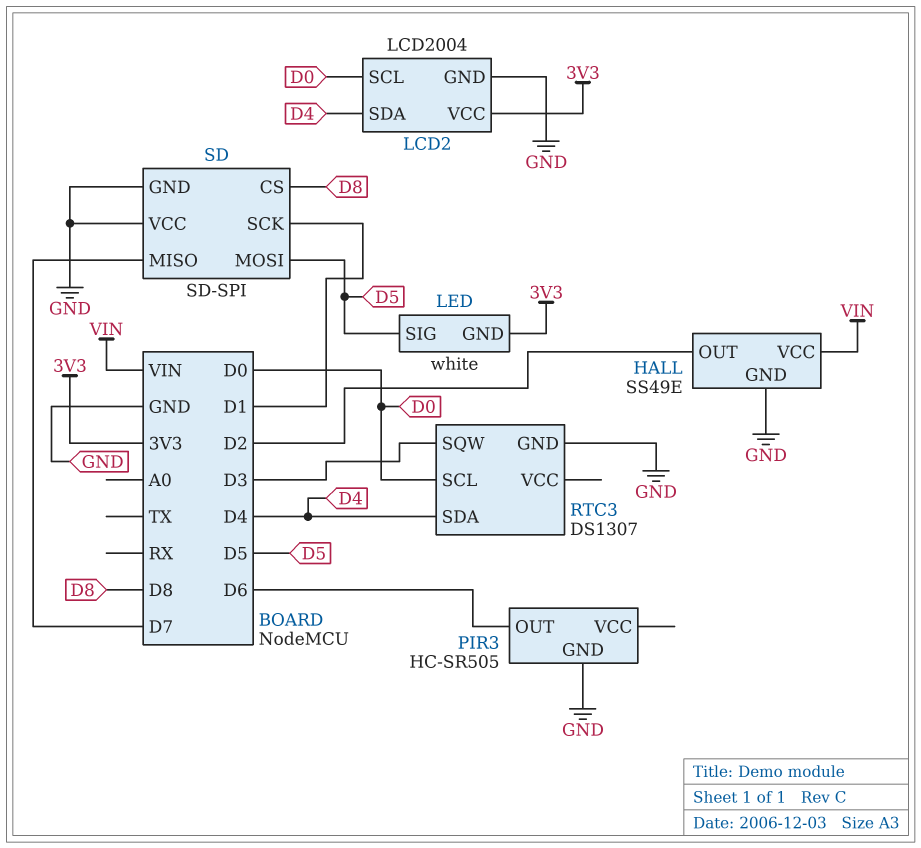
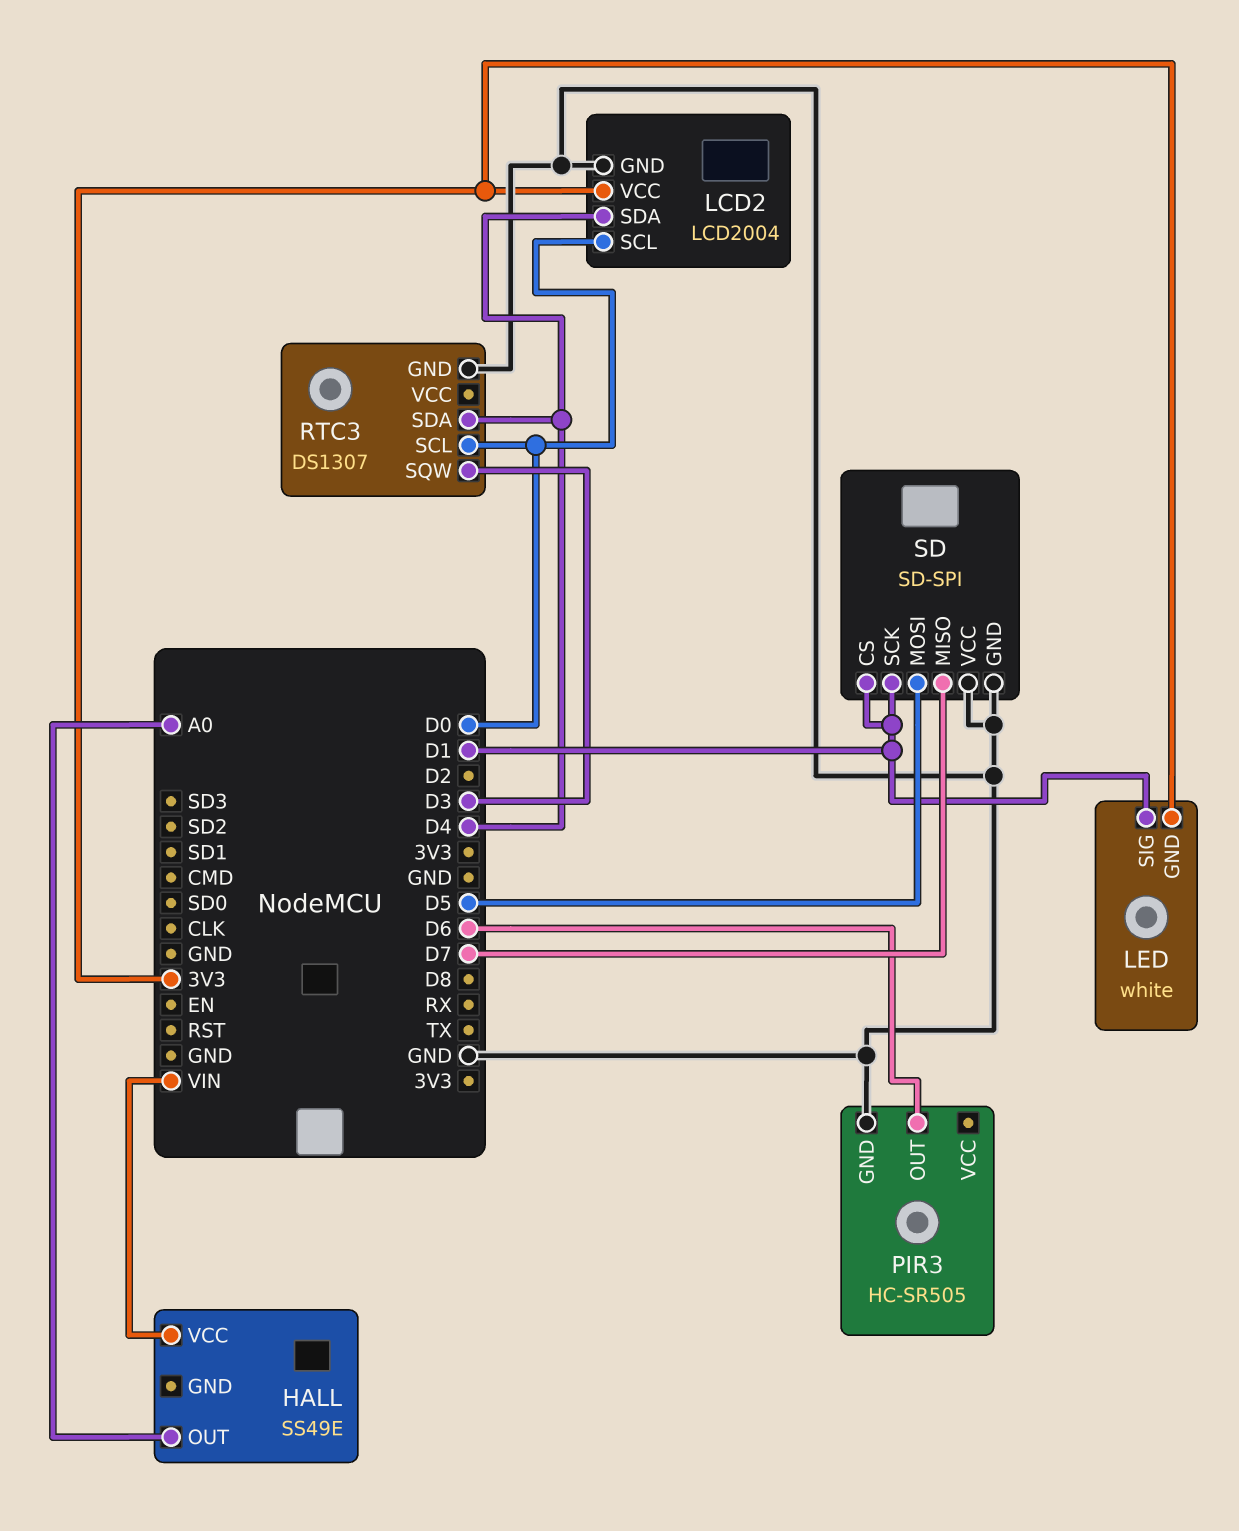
HALL pin GND: GND -> none
HALL pin OUT: D2 -> A0
LED pin SIG: D5 -> D1
SD pin CS: D8 -> D1

